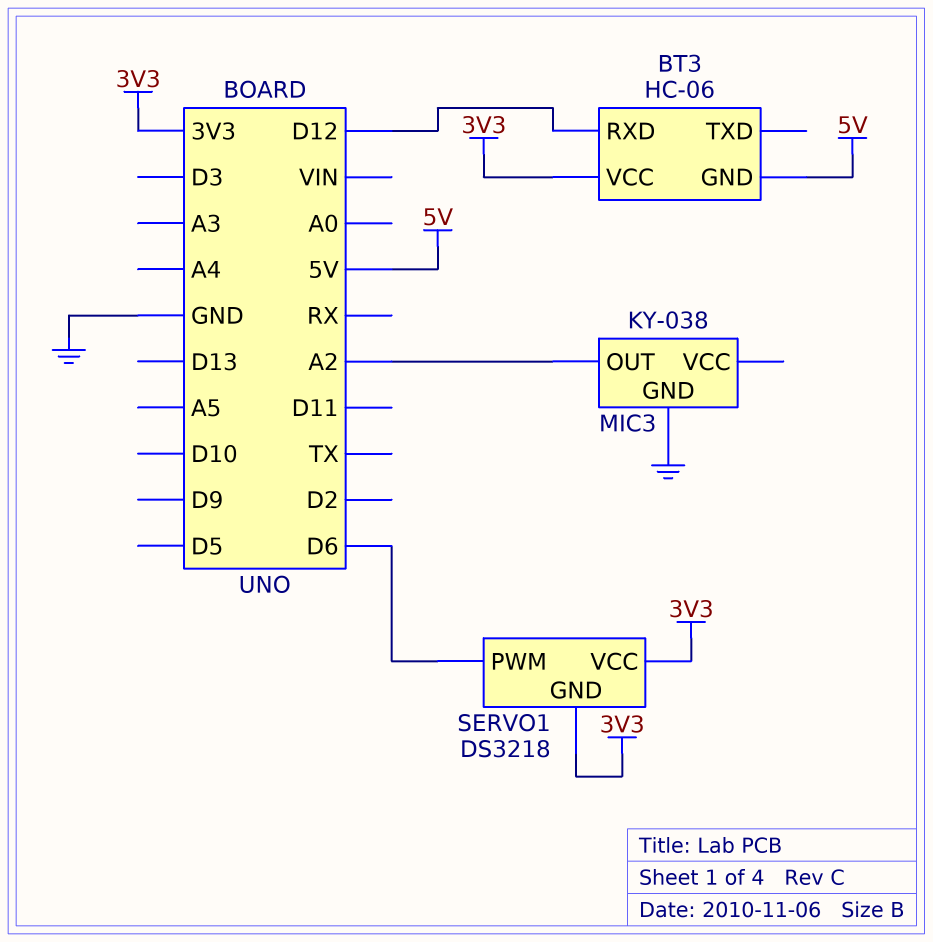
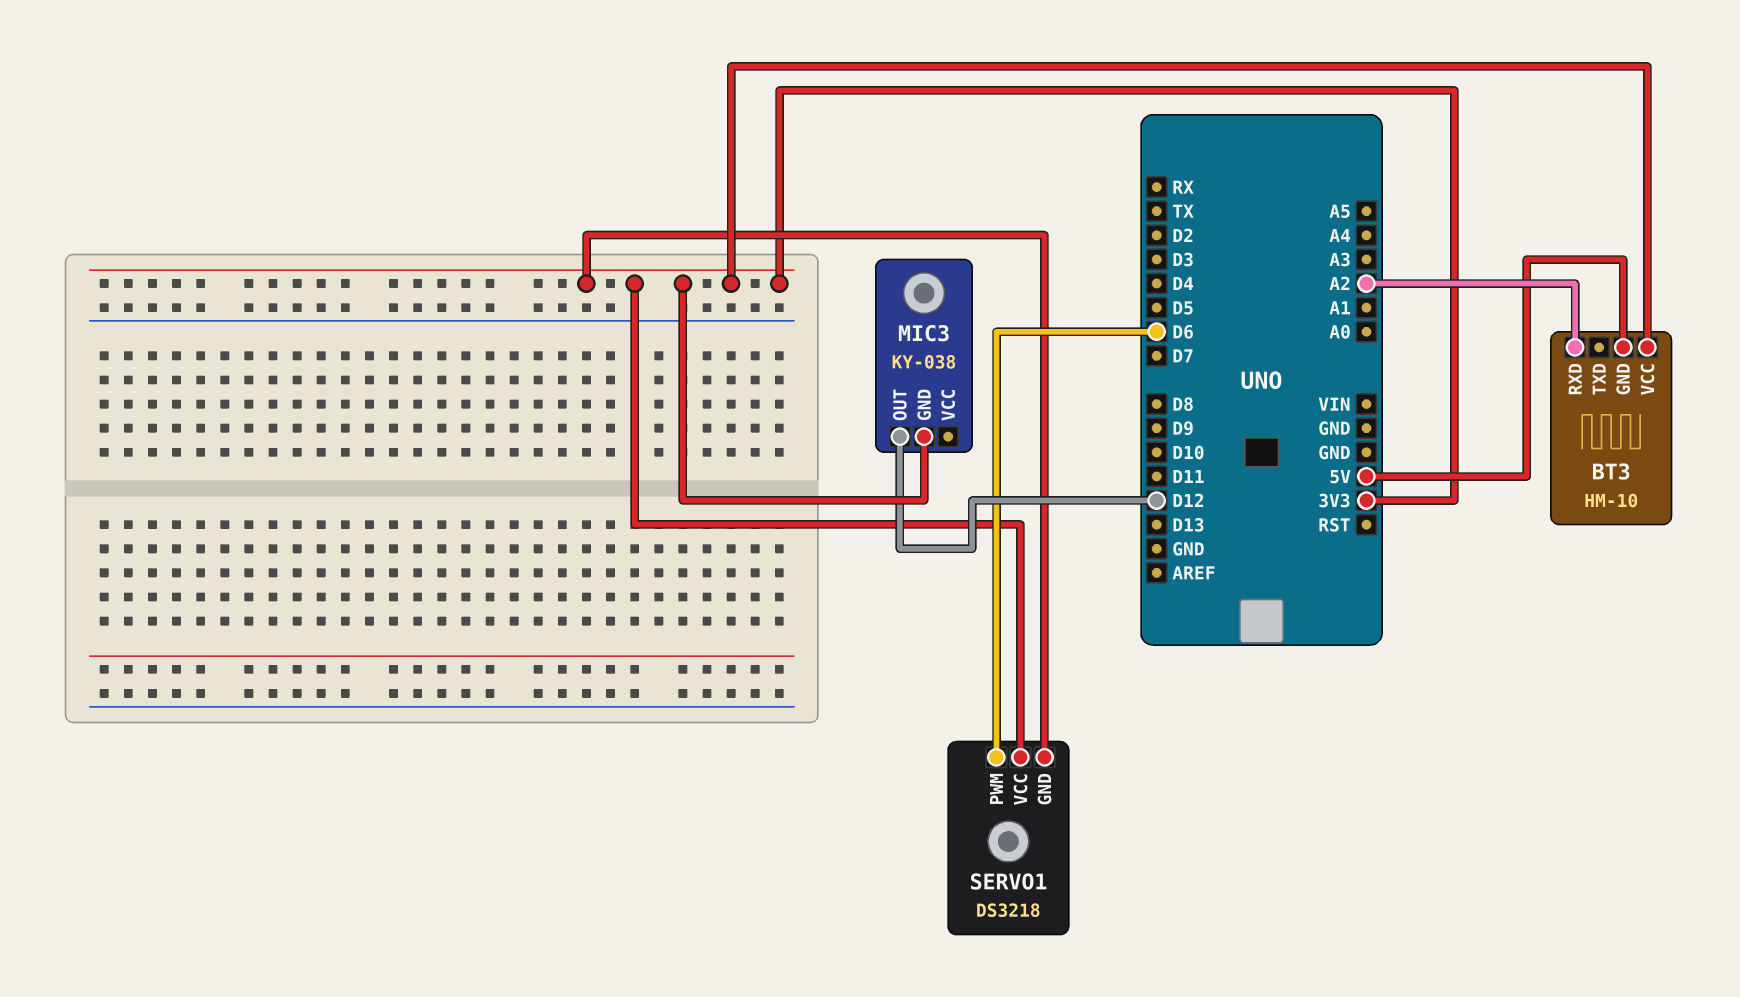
BT3: HC-06 -> HM-10
BT3 pin RXD: D12 -> A2
MIC3 pin GND: GND -> 3V3
MIC3 pin OUT: A2 -> D12

